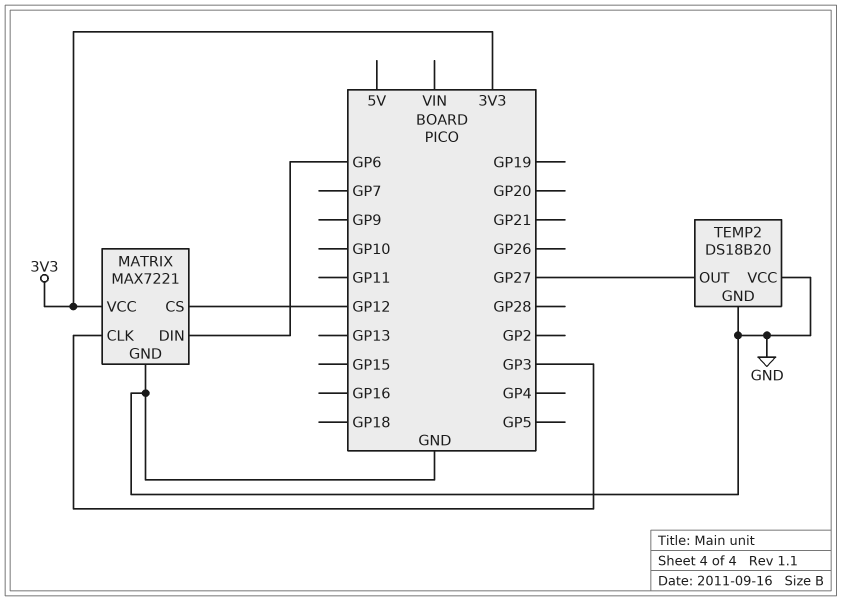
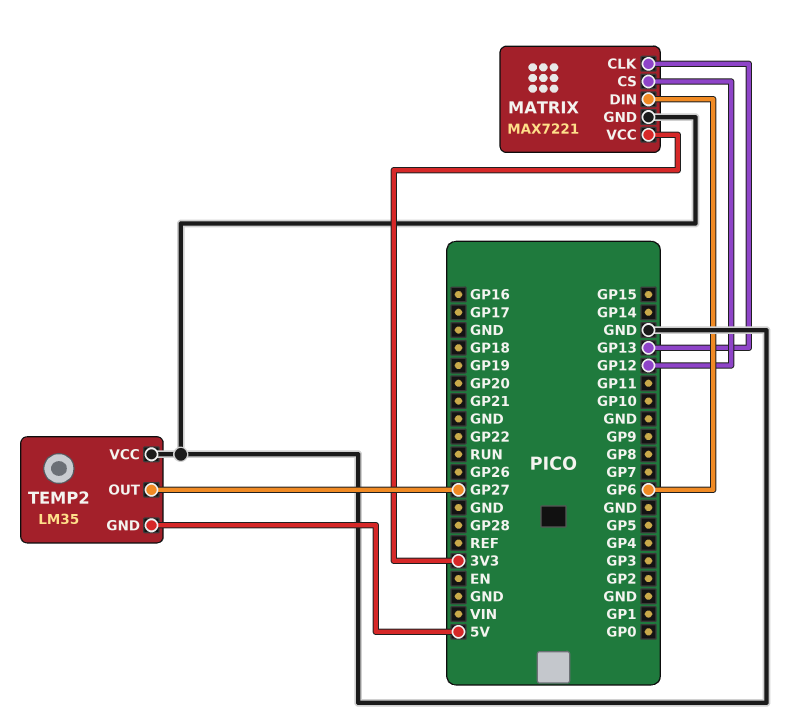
MATRIX pin CLK: GP3 -> GP13
TEMP2: DS18B20 -> LM35
TEMP2 pin GND: GND -> 5V

